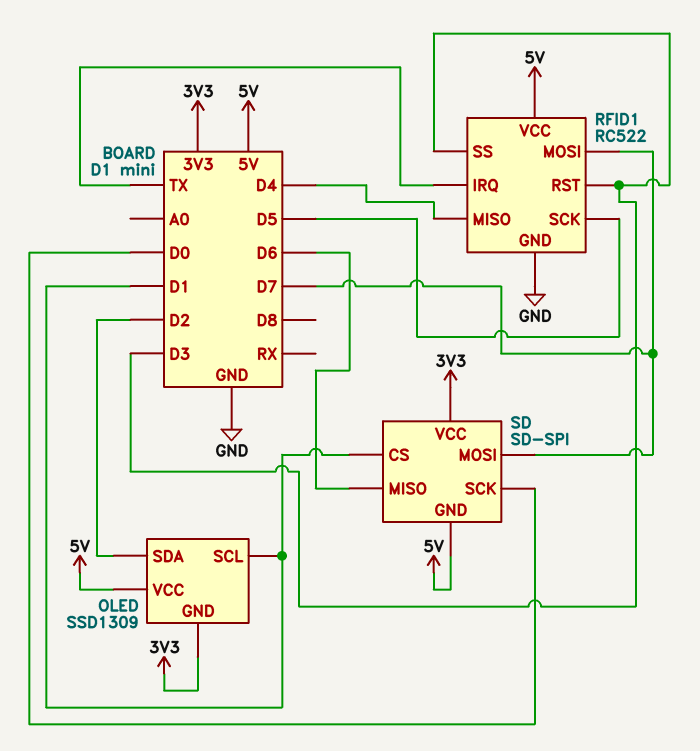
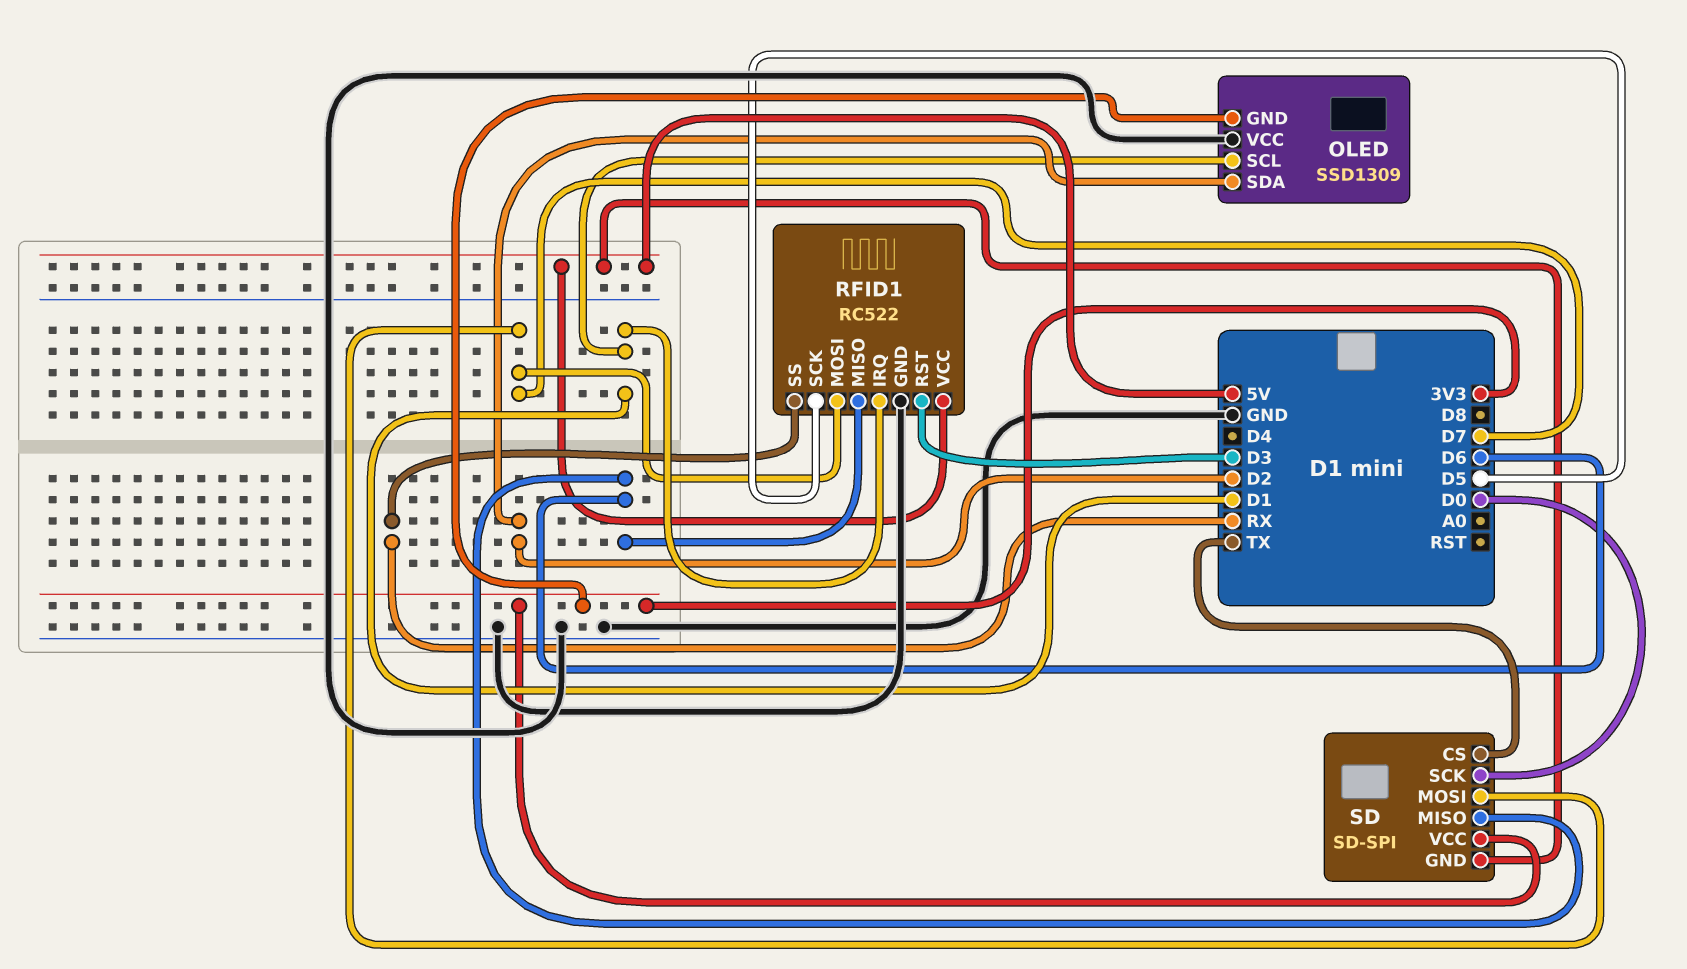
OLED pin VCC: 5V -> GND
RFID1 pin IRQ: TX -> D1
RFID1 pin MISO: D4 -> D6
RFID1 pin SS: D3 -> RX
SD pin CS: D1 -> TX

